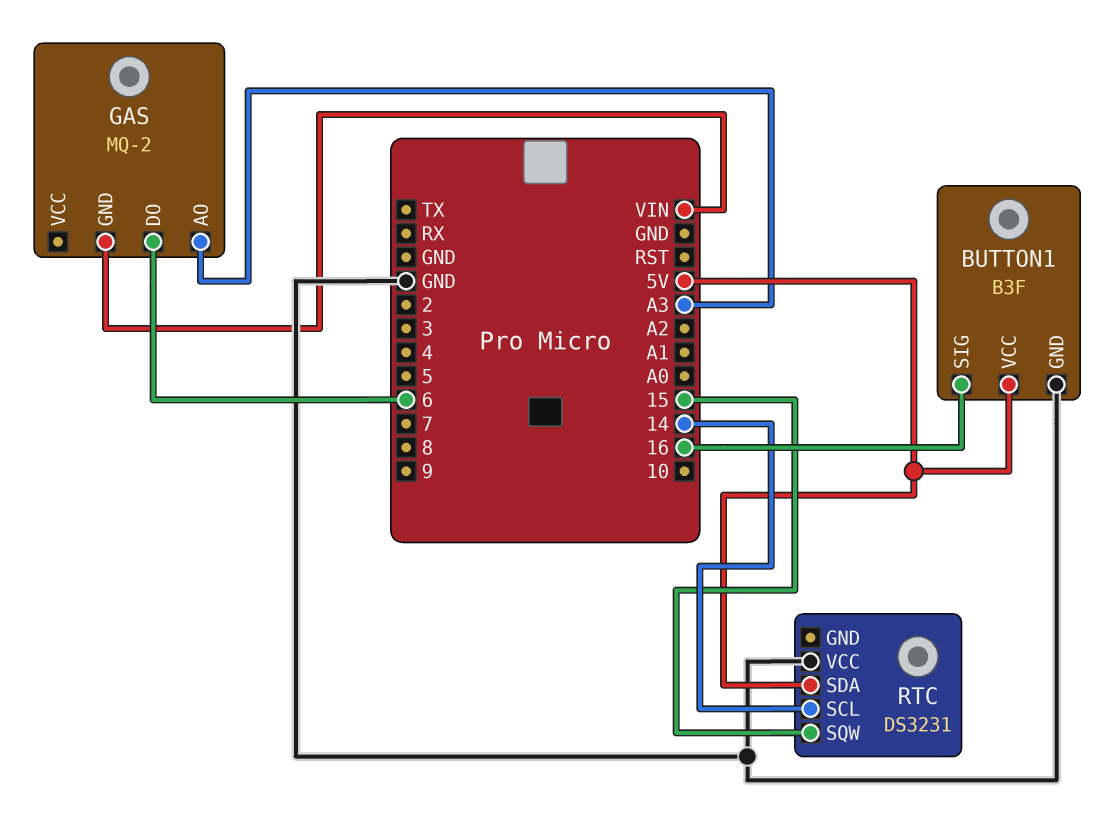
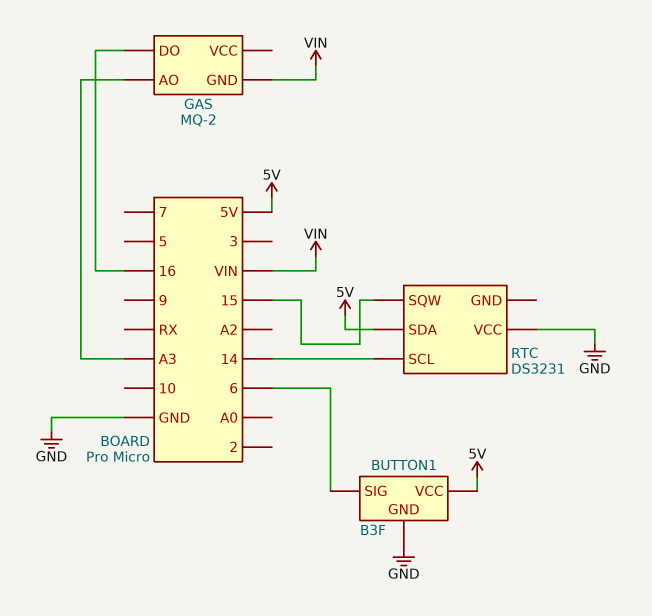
BUTTON1 pin SIG: 16 -> 6
GAS pin DO: 6 -> 16

